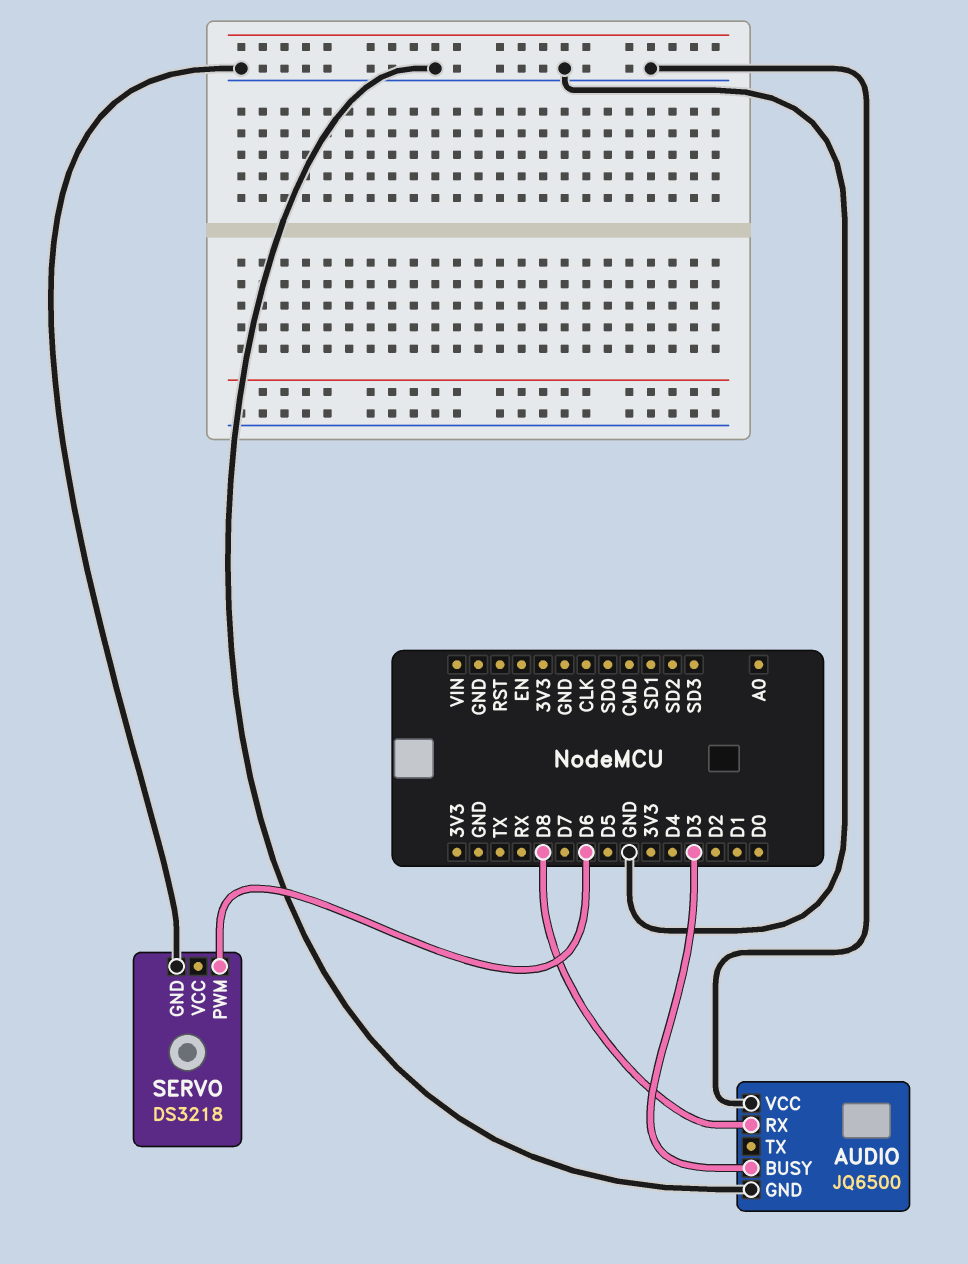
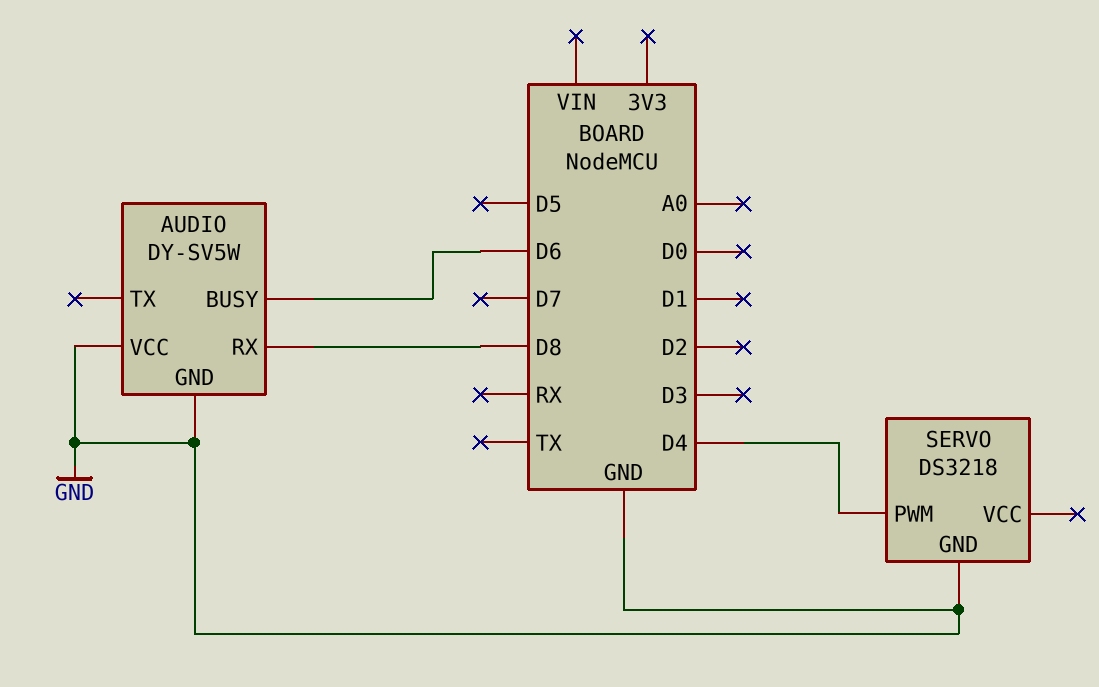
AUDIO: JQ6500 -> DY-SV5W
AUDIO pin BUSY: D3 -> D6
SERVO pin PWM: D6 -> D4

